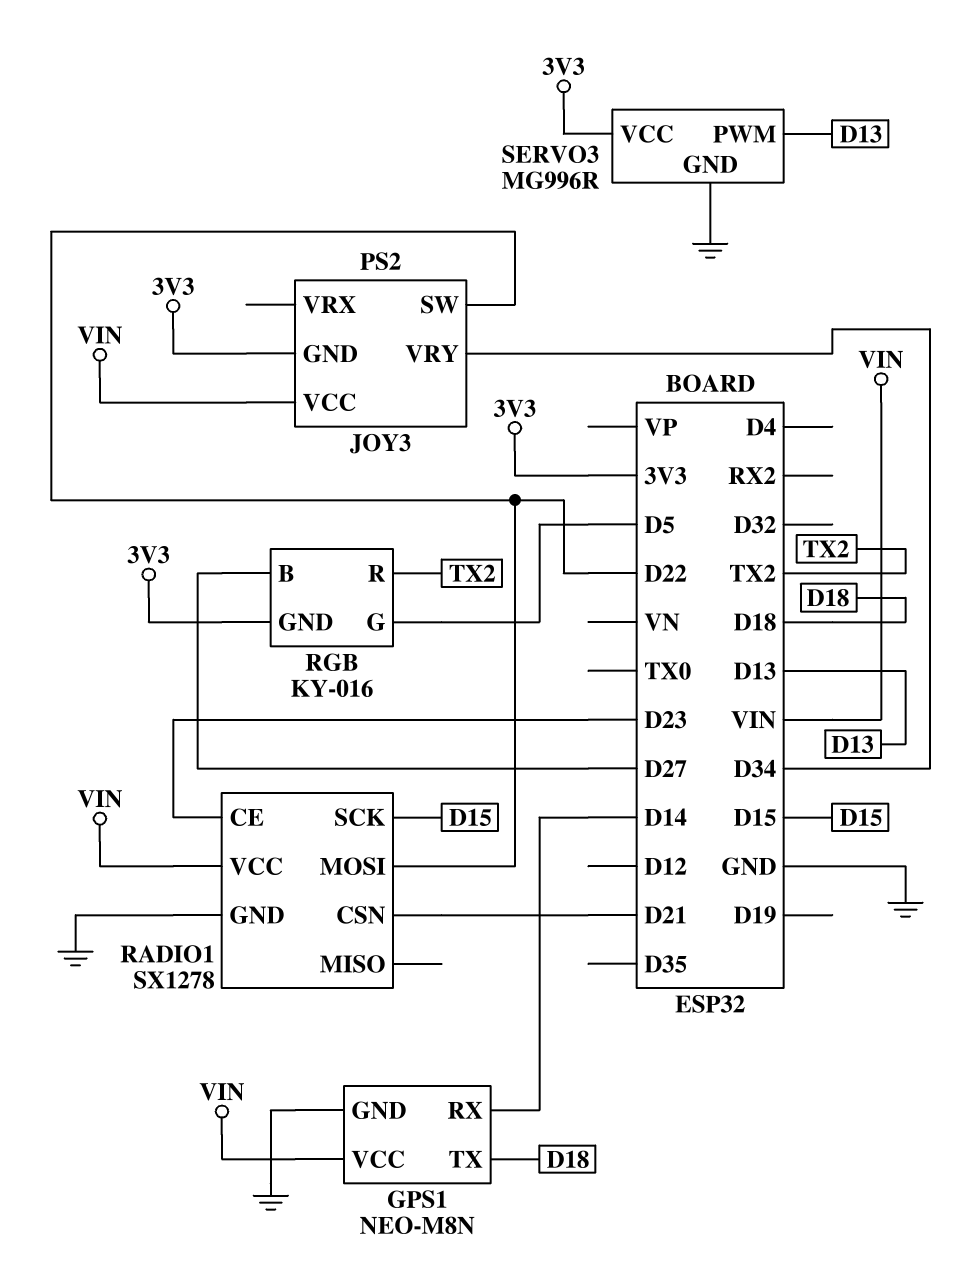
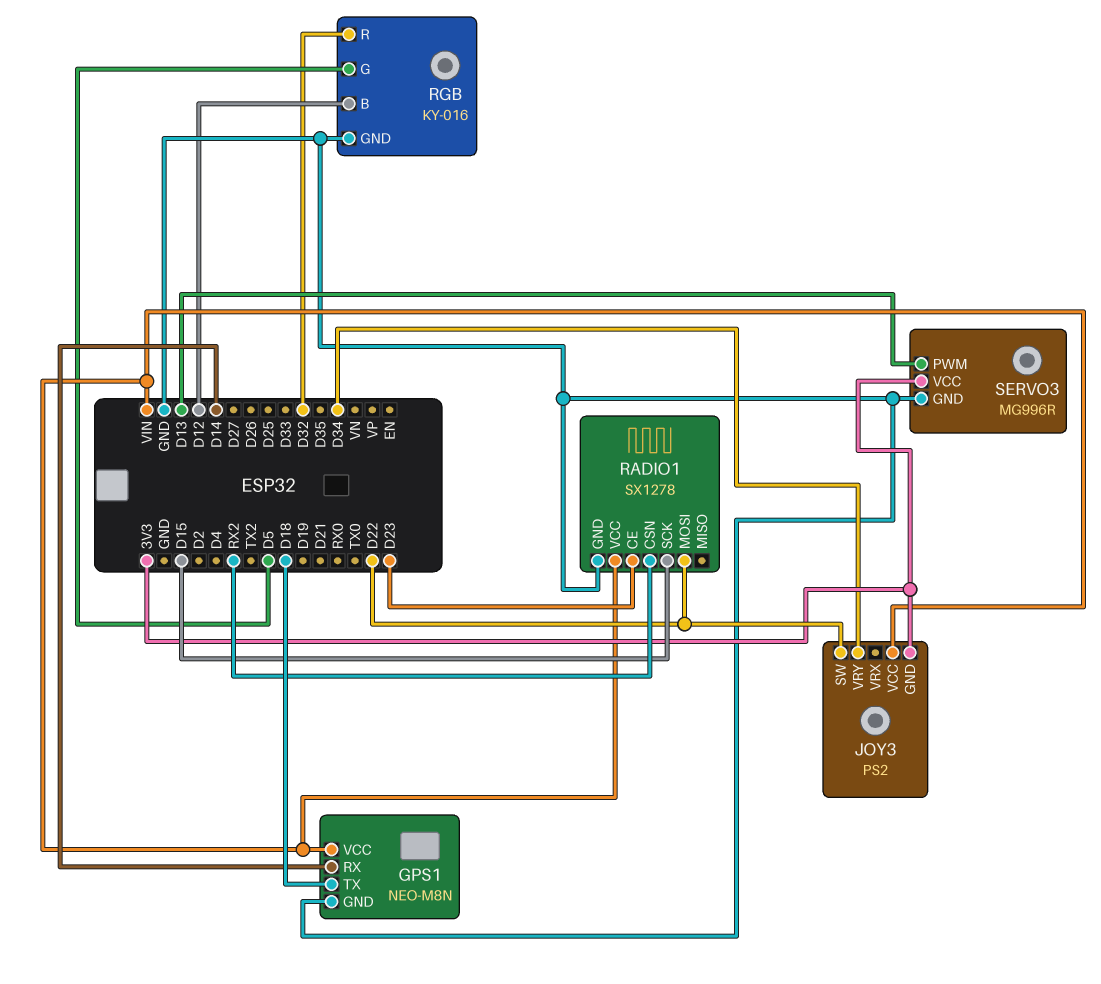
RADIO1 pin CSN: D21 -> RX2
RGB pin B: D27 -> D12
RGB pin GND: 3V3 -> GND
RGB pin R: TX2 -> D32

